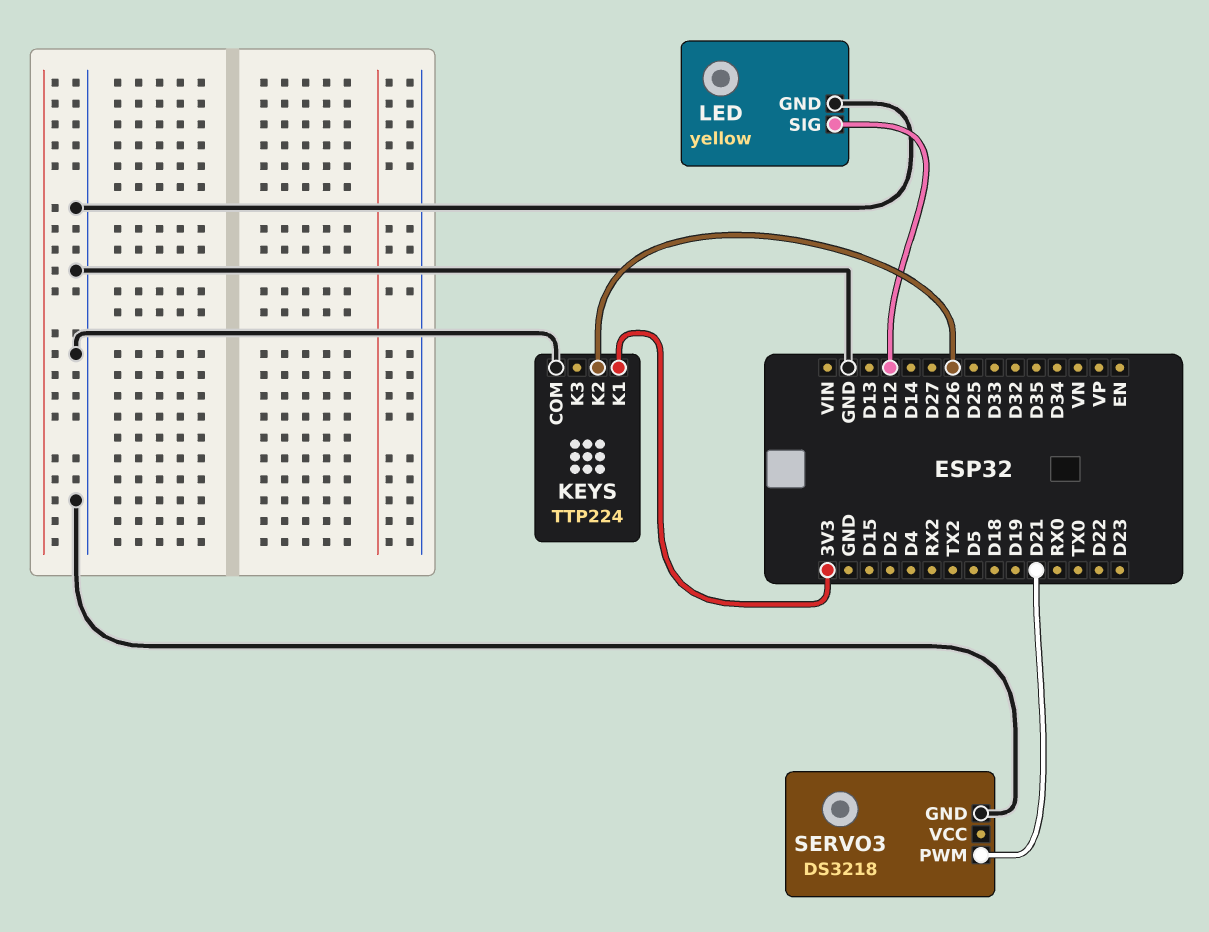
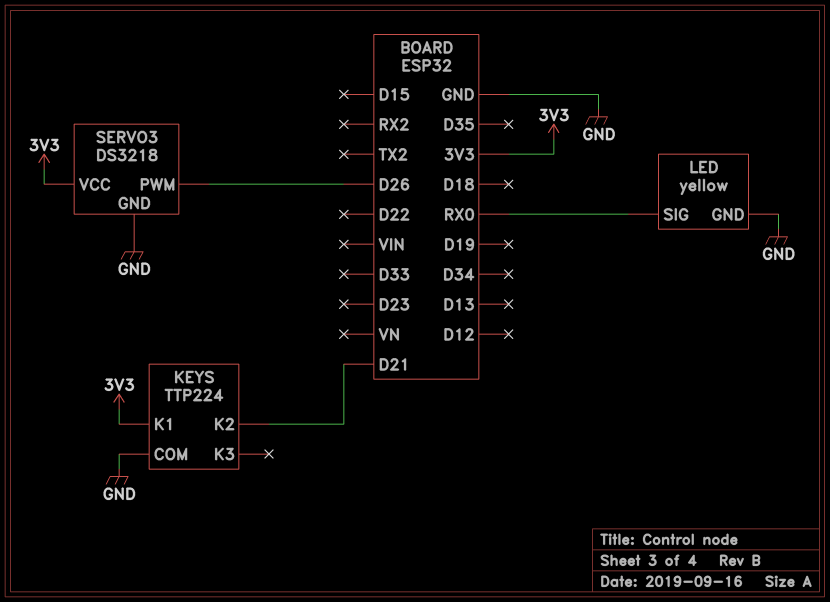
KEYS pin K2: D26 -> D21
LED pin SIG: D12 -> RX0
SERVO3 pin PWM: D21 -> D26
SERVO3 pin VCC: none -> 3V3

